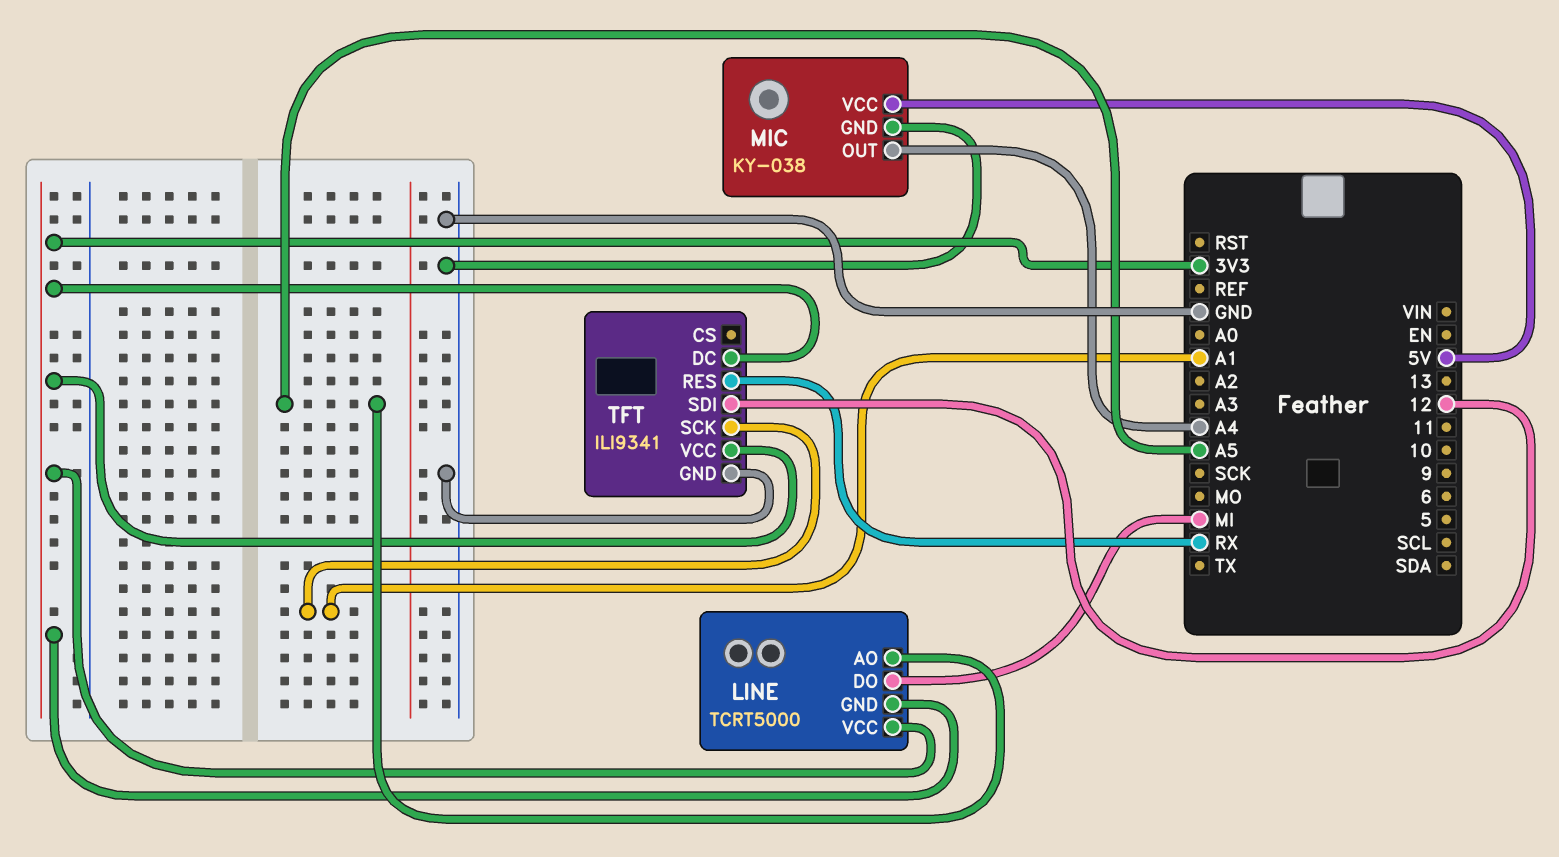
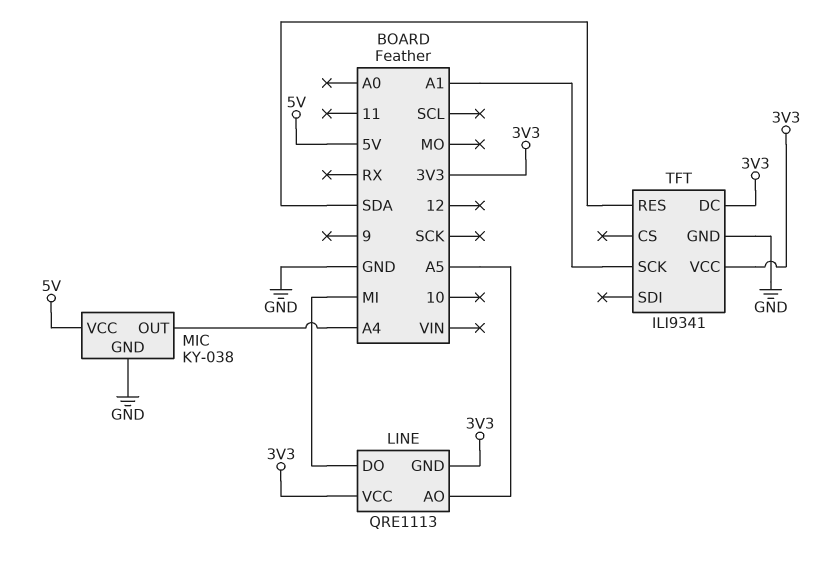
LINE: TCRT5000 -> QRE1113
TFT pin RES: RX -> SDA
TFT pin SDI: 12 -> none

